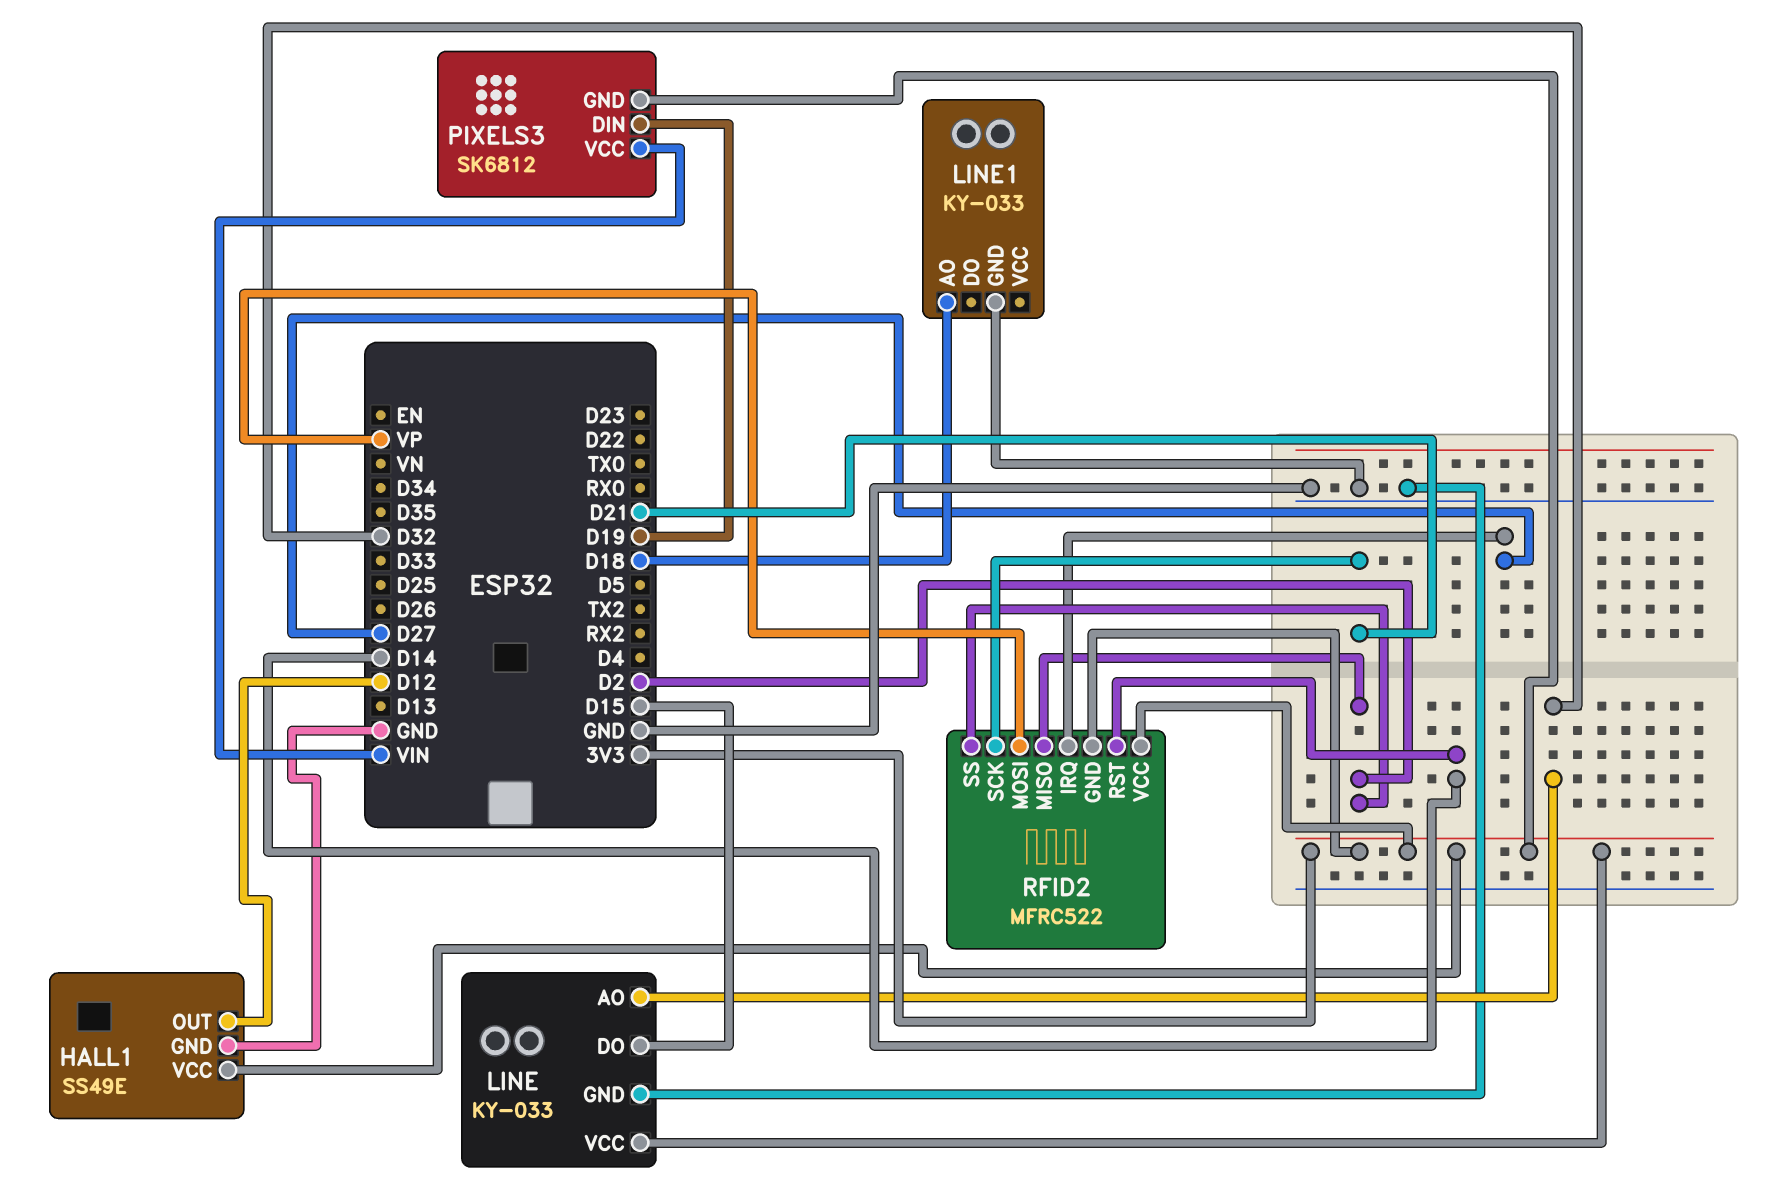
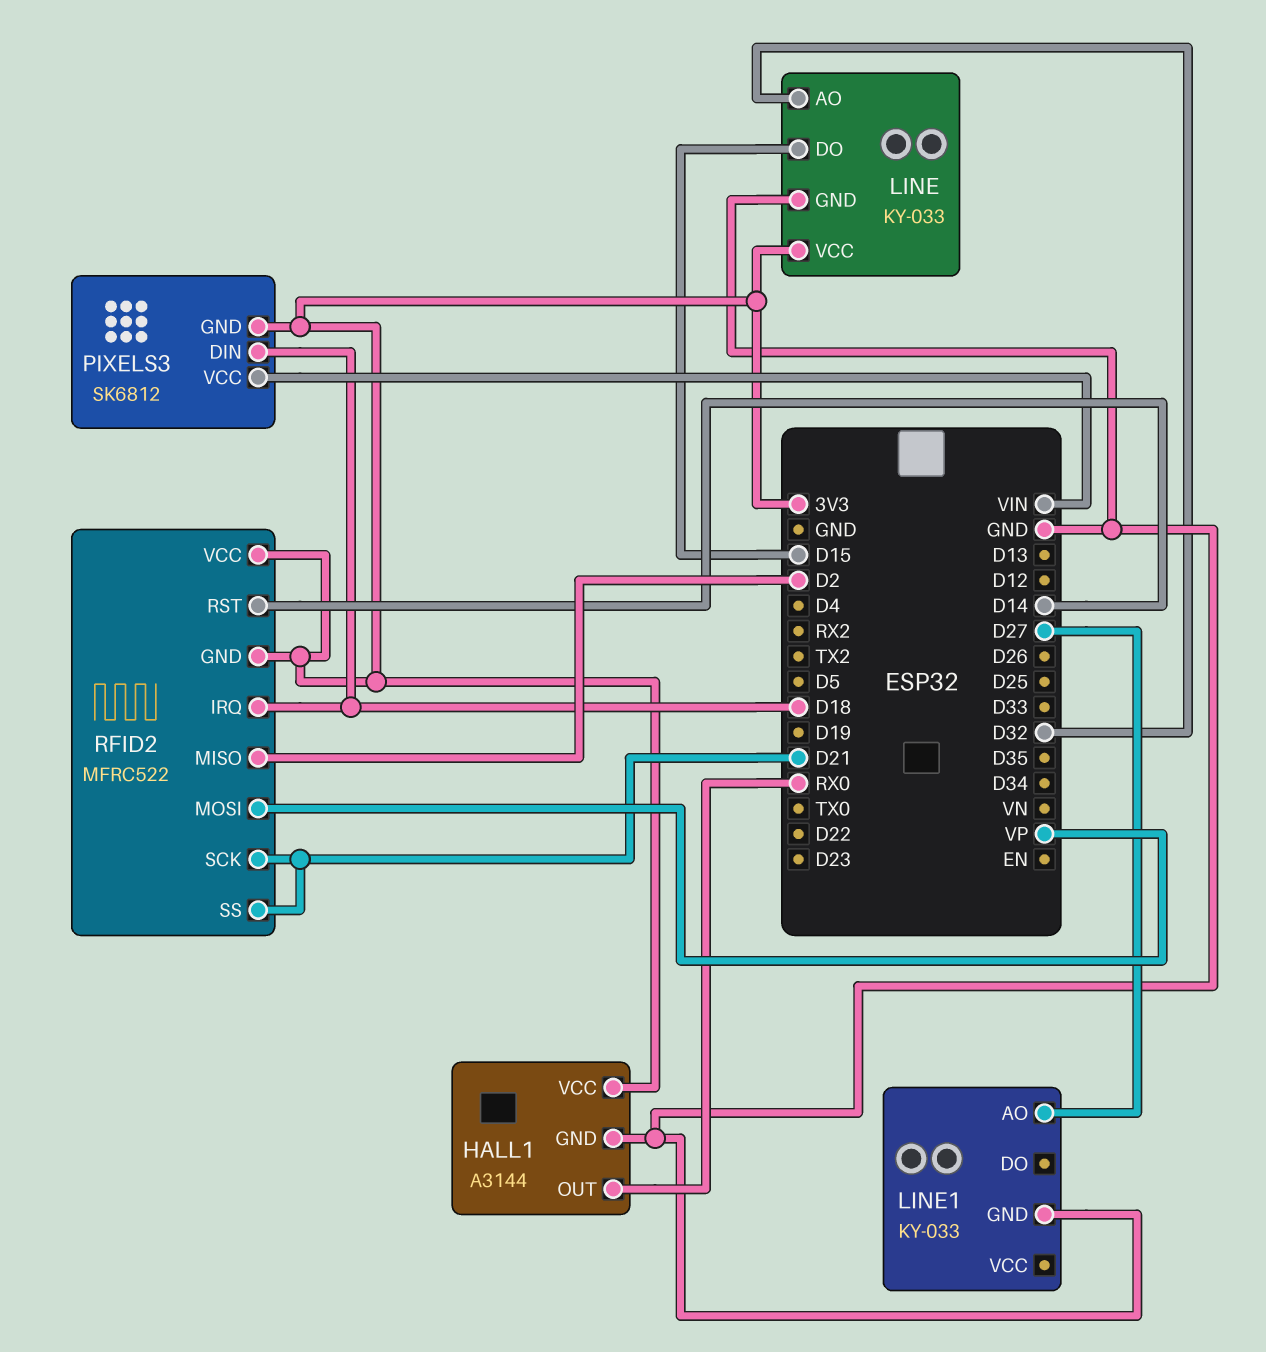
HALL1: SS49E -> A3144
HALL1 pin OUT: D12 -> RX0
LINE1 pin AO: D18 -> D27
PIXELS3 pin DIN: D19 -> D18
RFID2 pin IRQ: D27 -> D18
RFID2 pin SS: D2 -> D21

